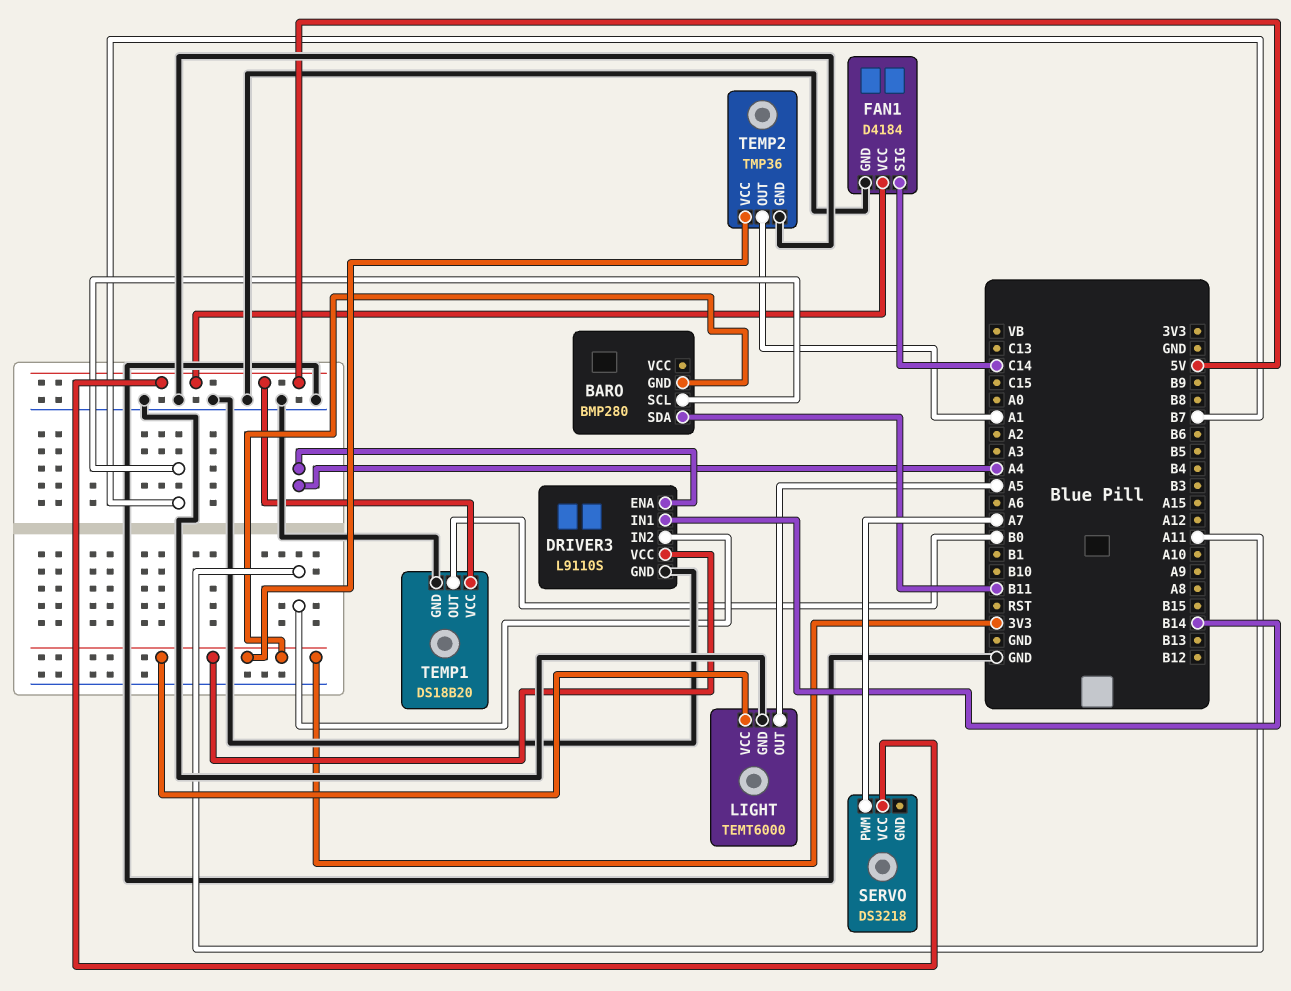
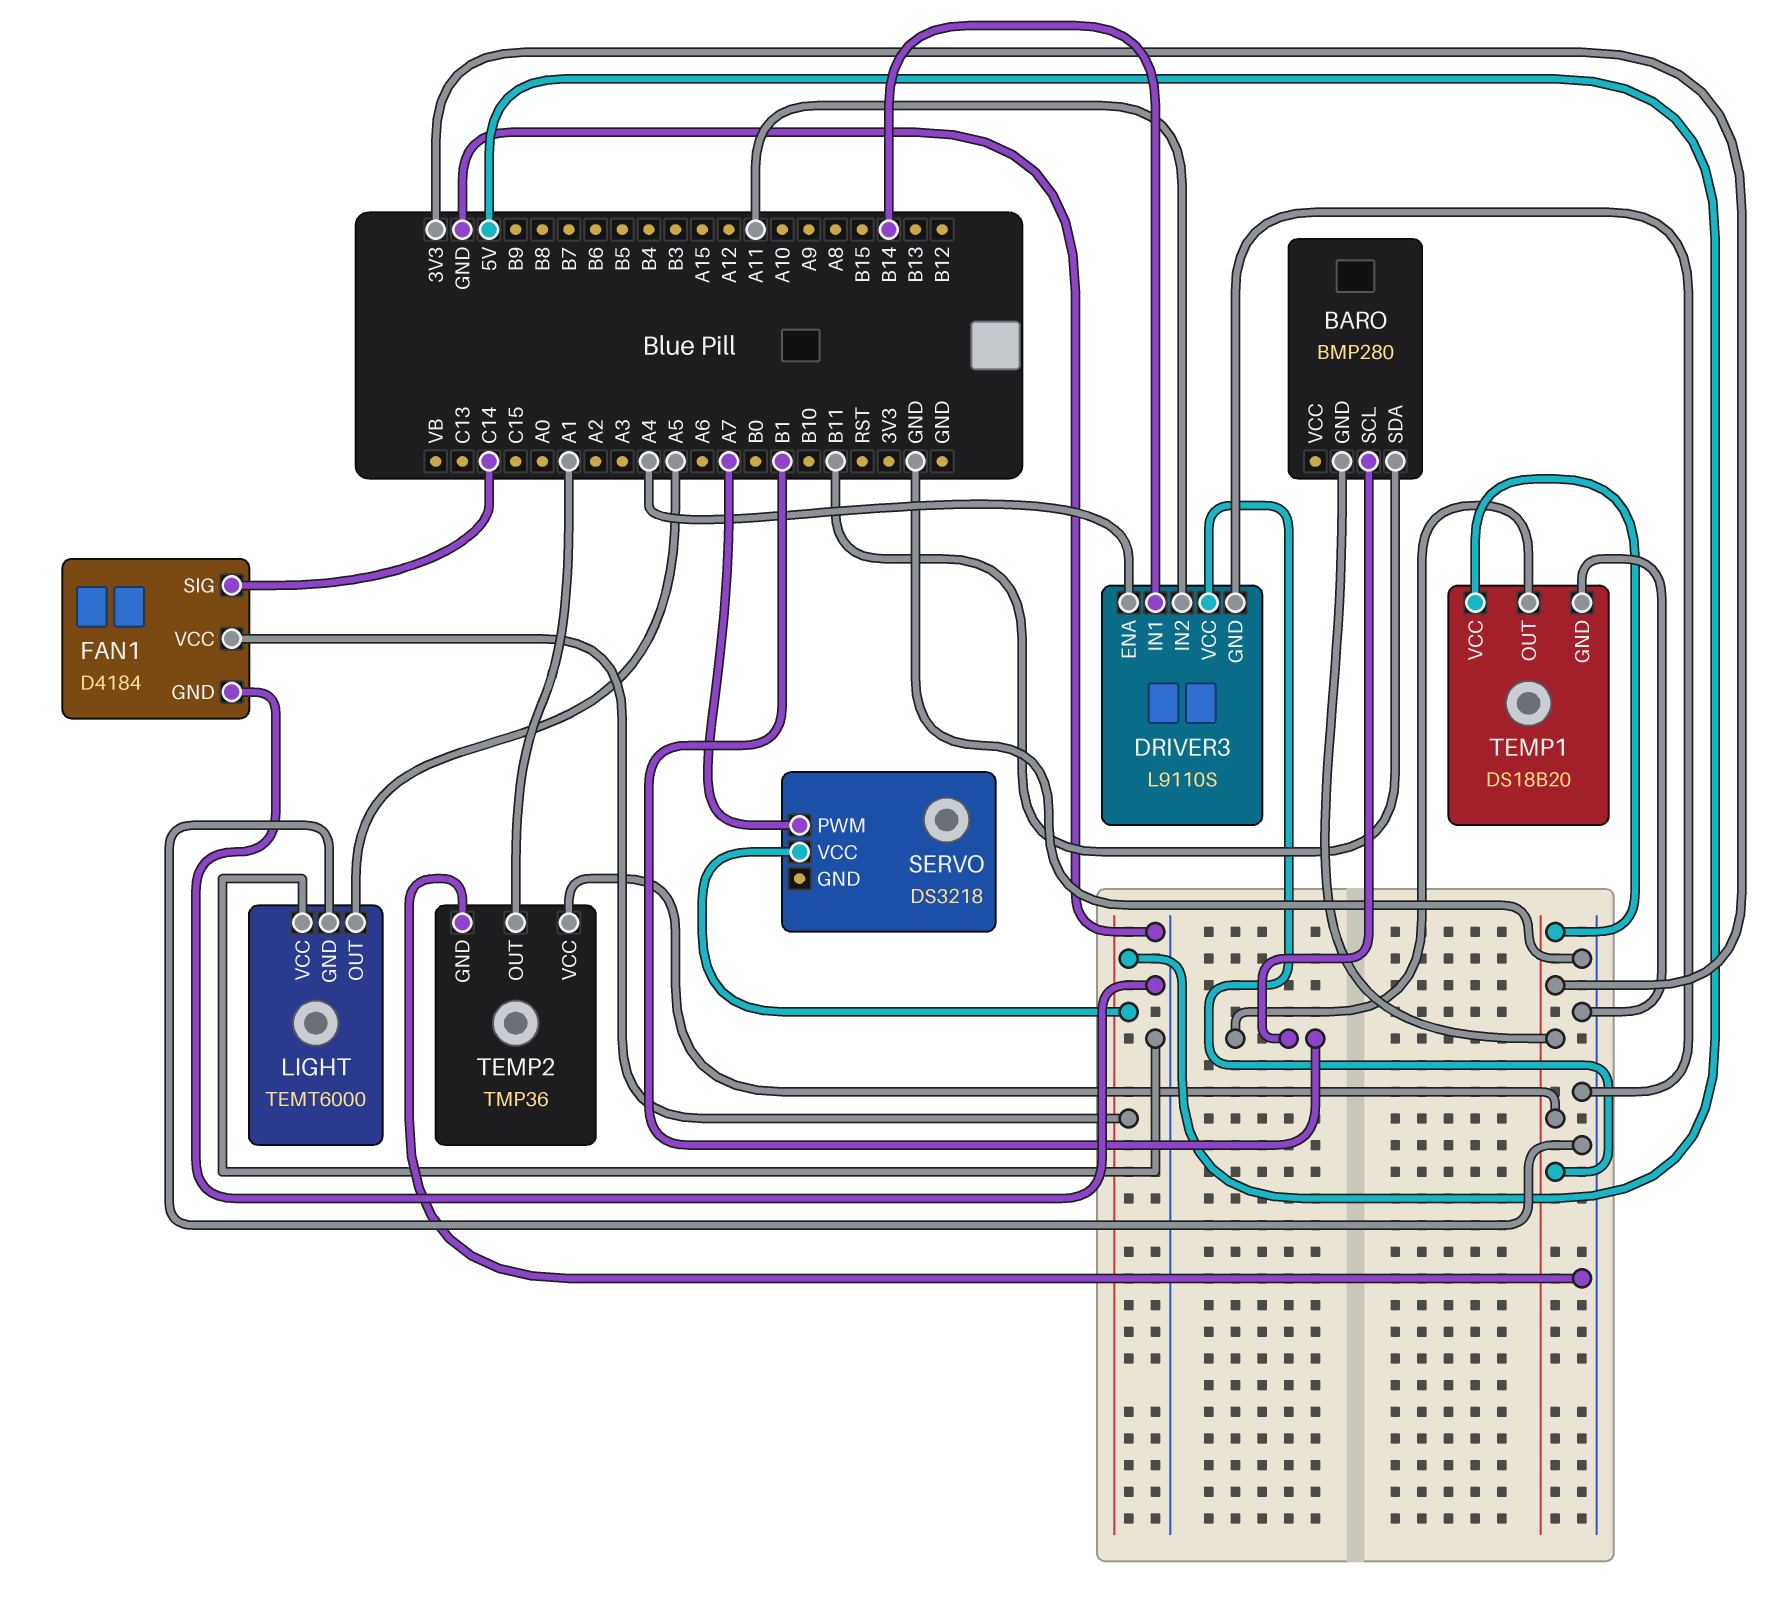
BARO pin SCL: B7 -> B1
LIGHT pin VCC: 3V3 -> GND
TEMP1 pin OUT: B0 -> B1
TEMP1 pin VCC: 5V -> 3V3

